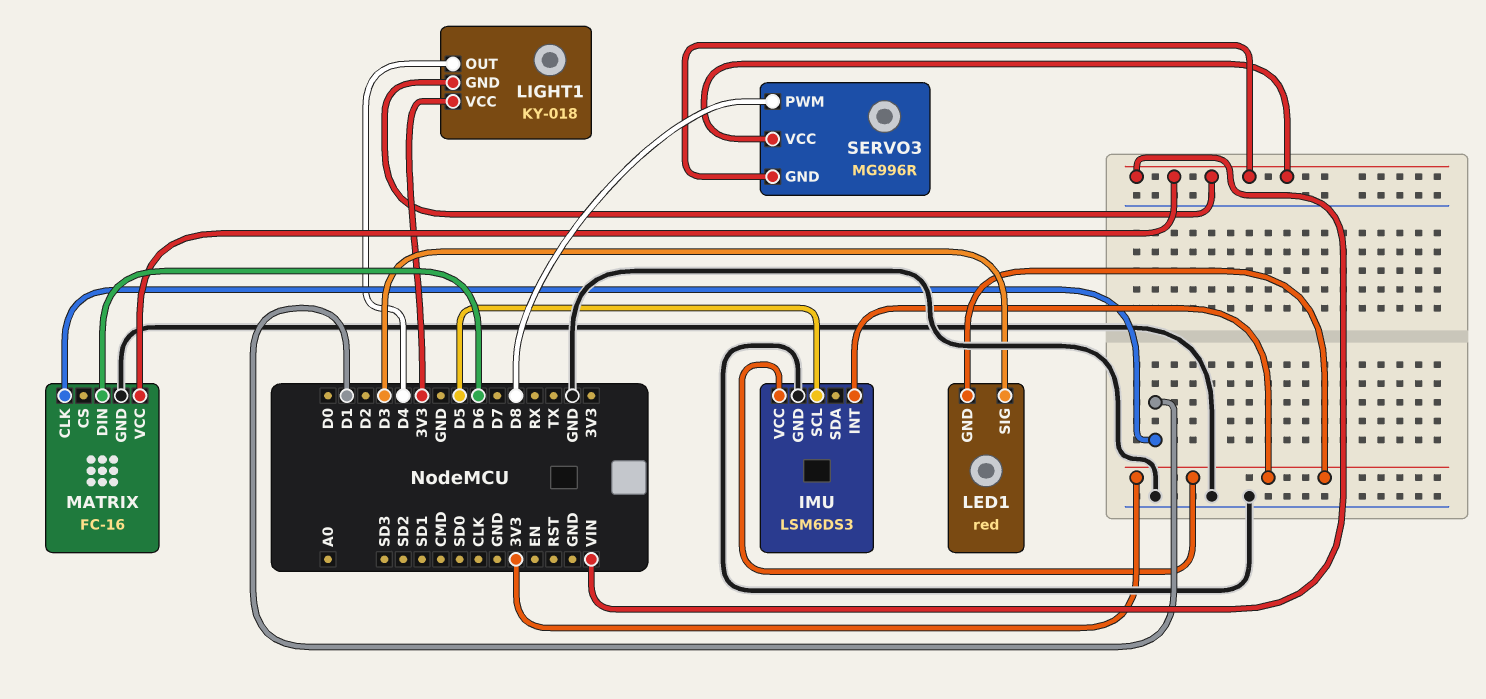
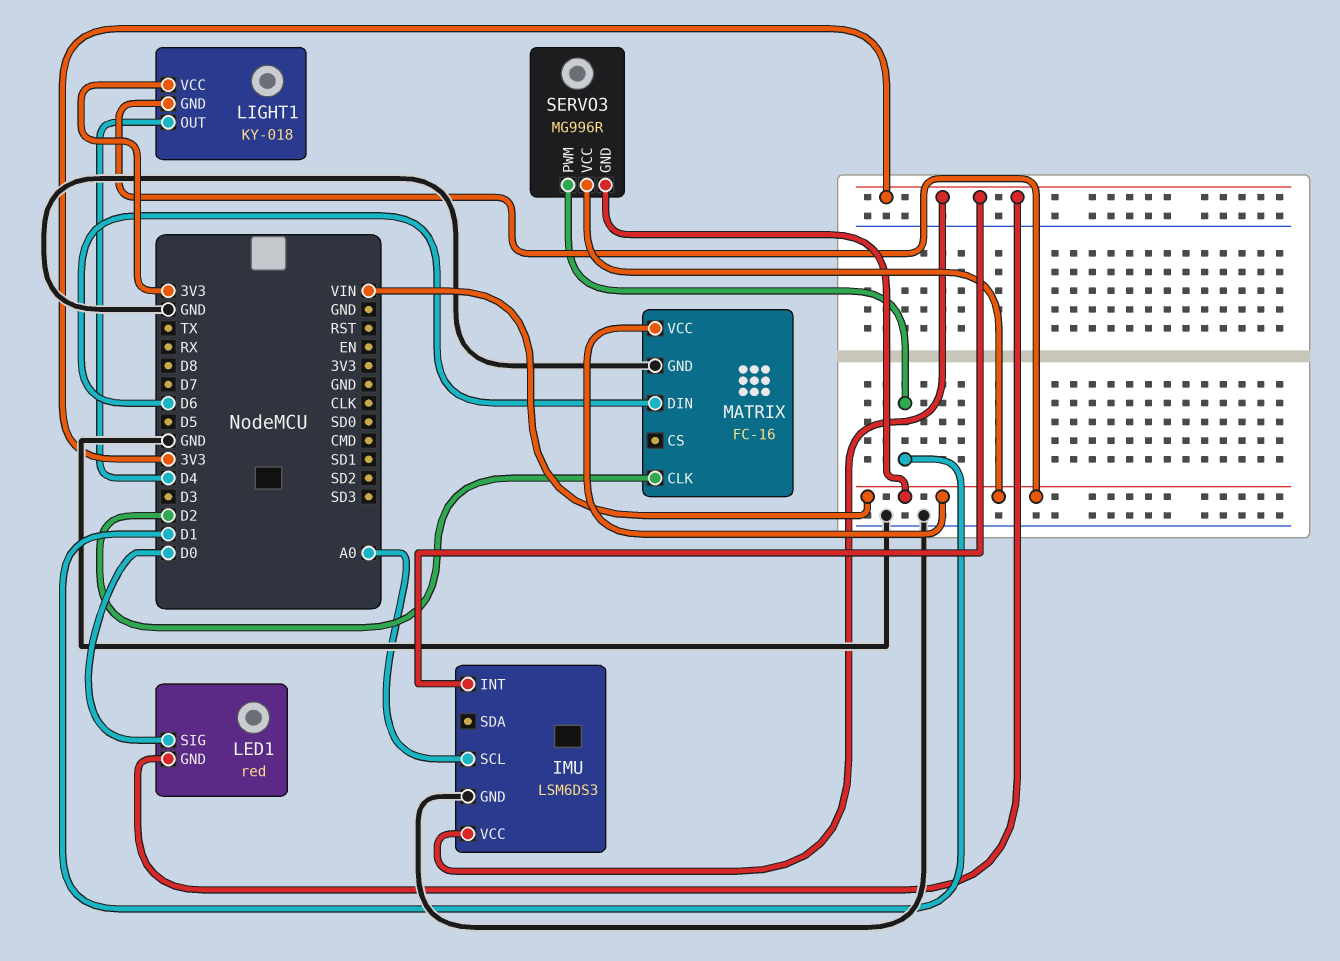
IMU pin SCL: D5 -> A0
LED1 pin SIG: D3 -> D0
MATRIX pin CLK: D1 -> D2
SERVO3 pin PWM: D8 -> D1

